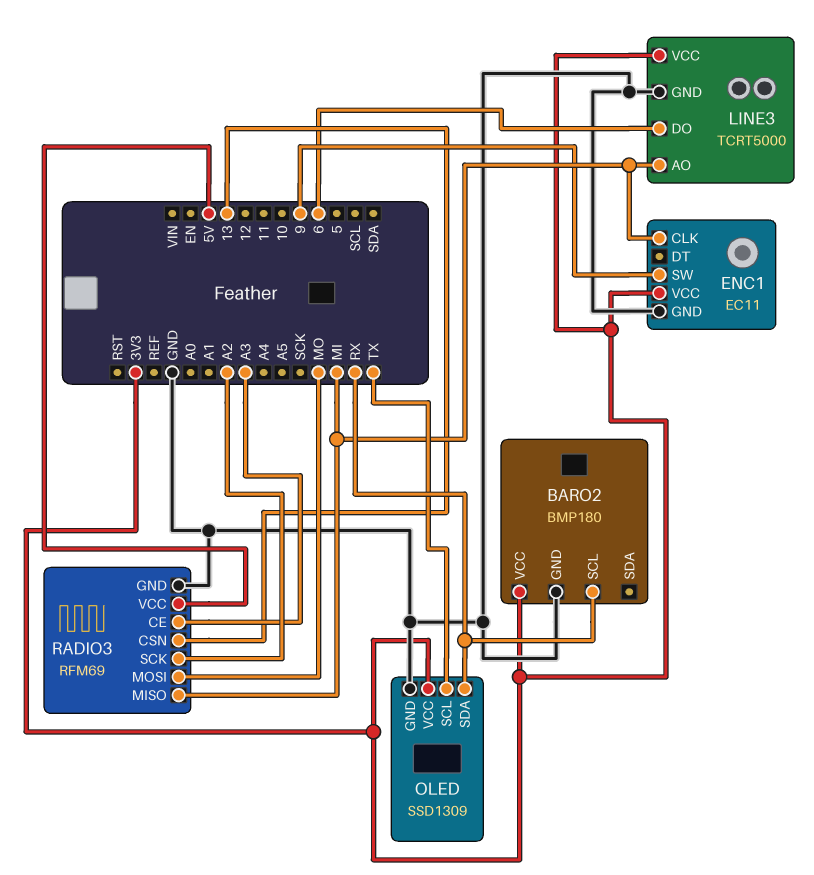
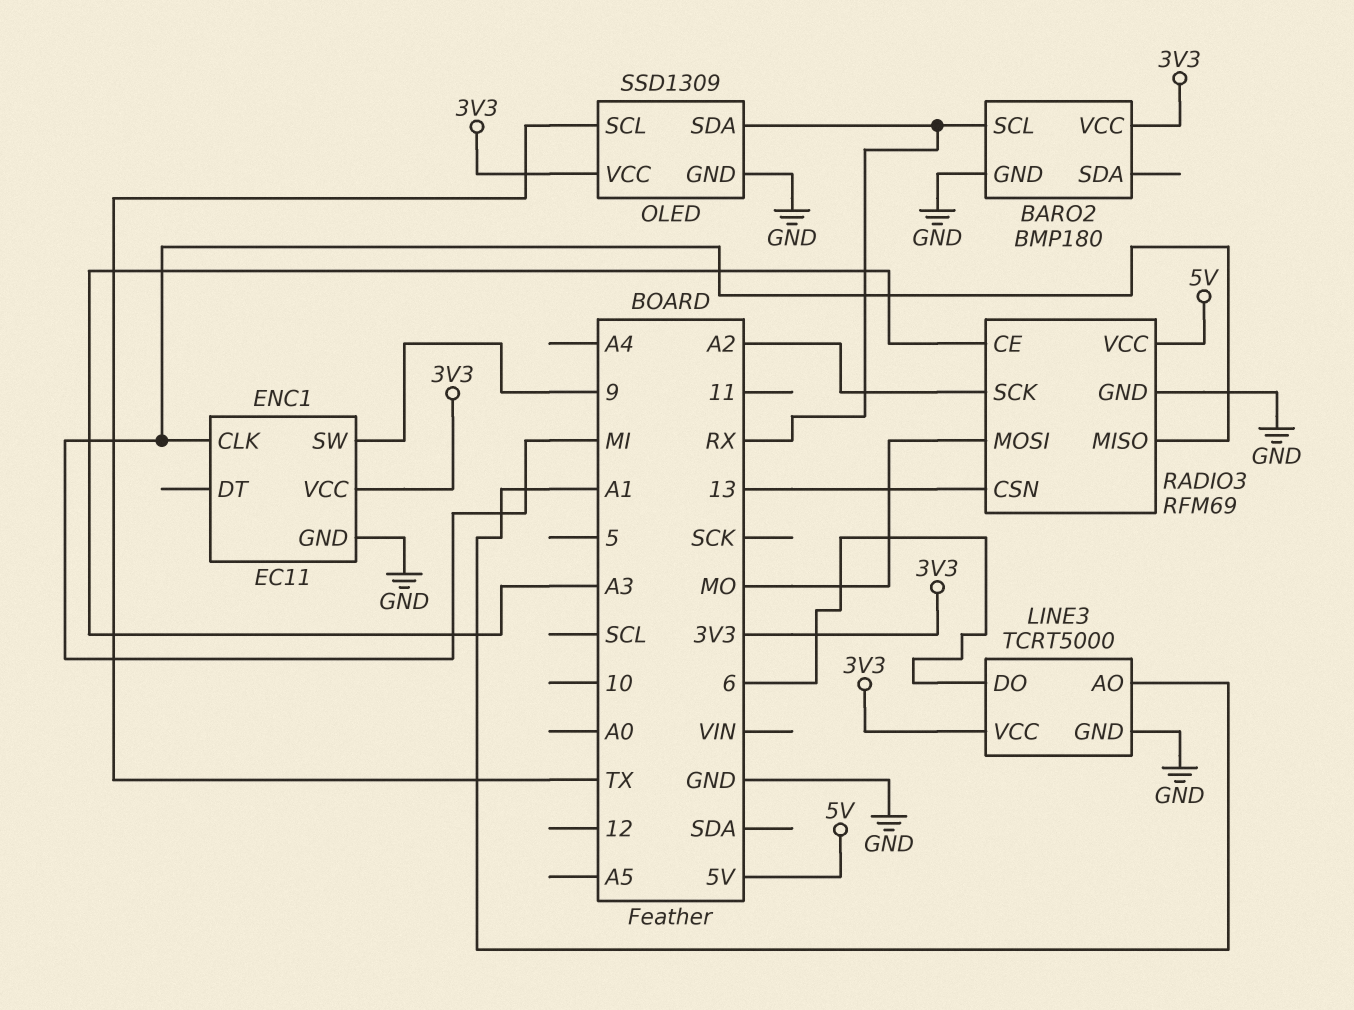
LINE3 pin AO: MI -> A1

